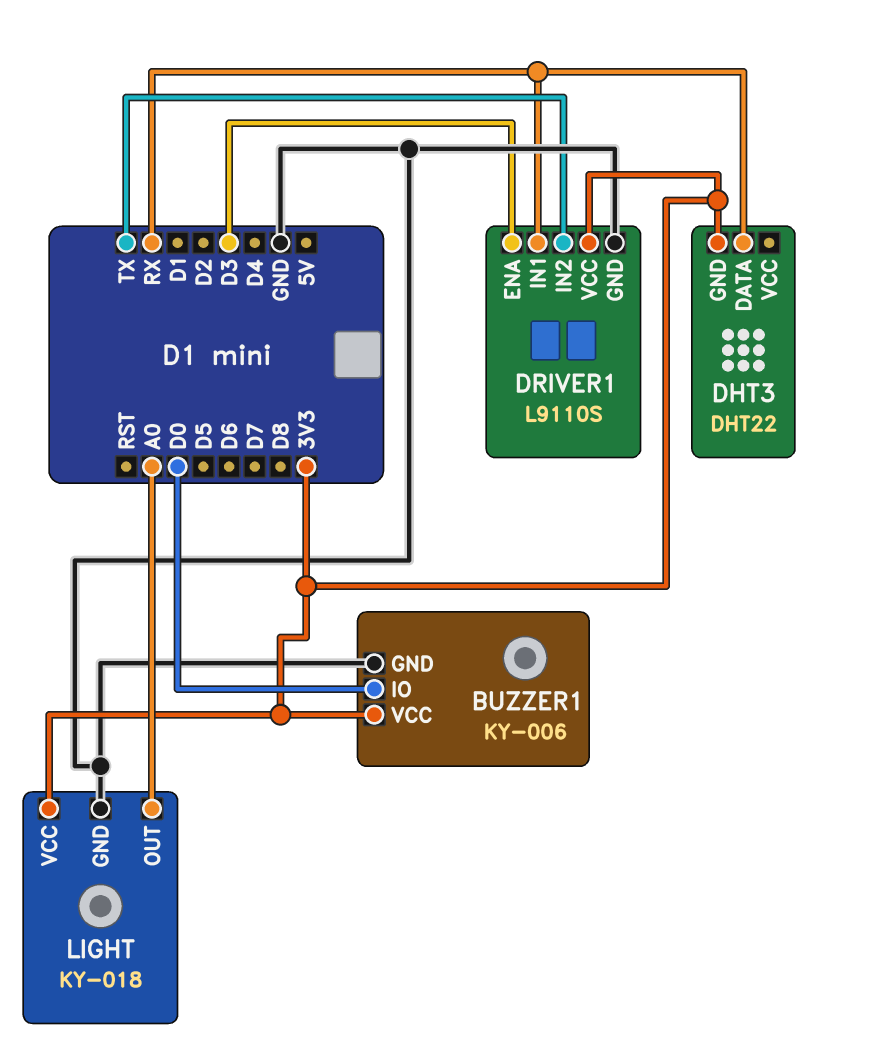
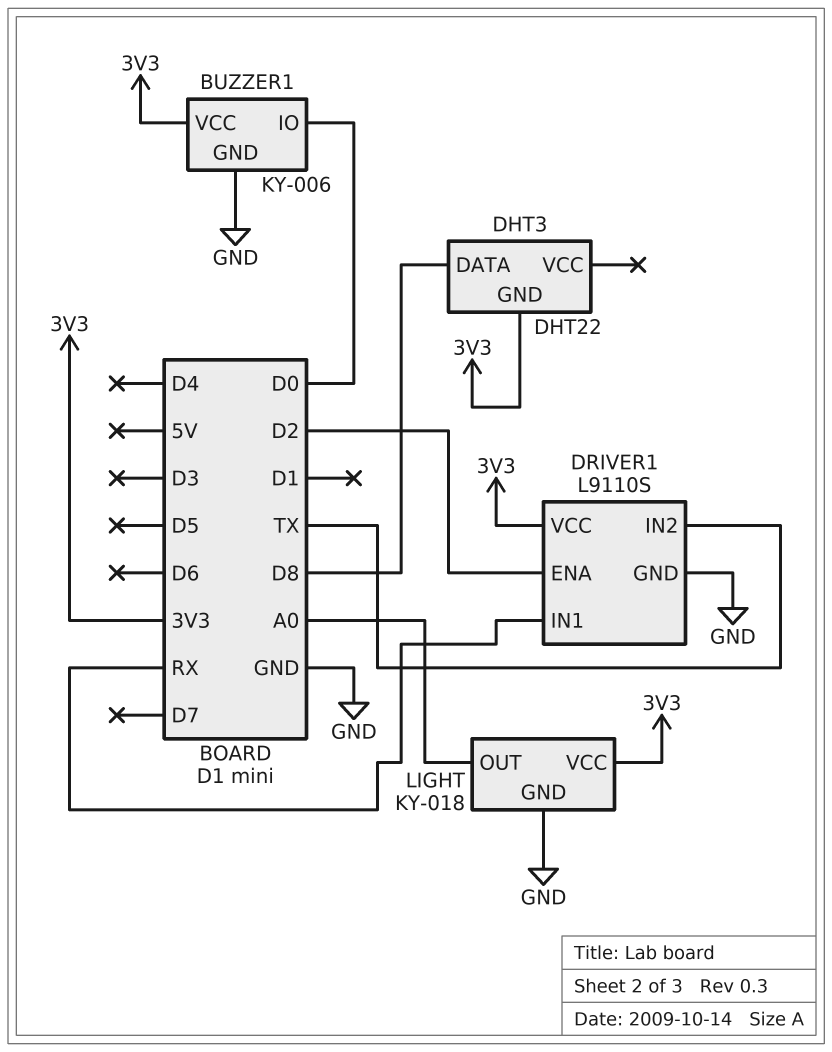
DHT3 pin DATA: RX -> D8
DRIVER1 pin ENA: D3 -> D2

